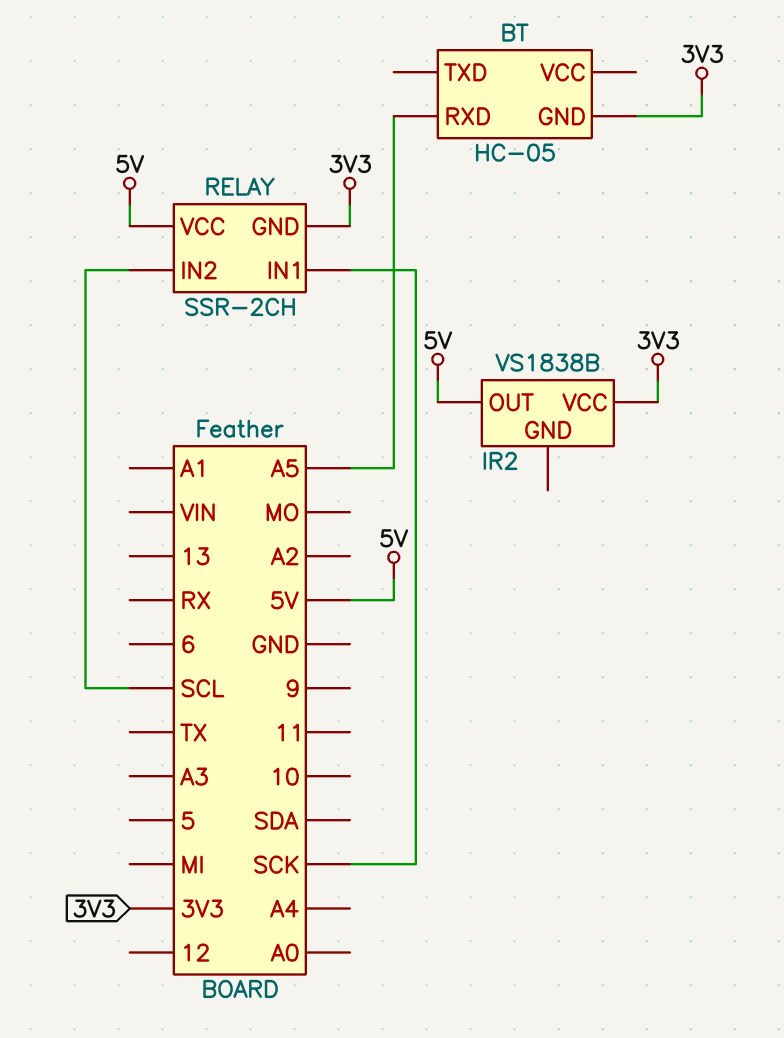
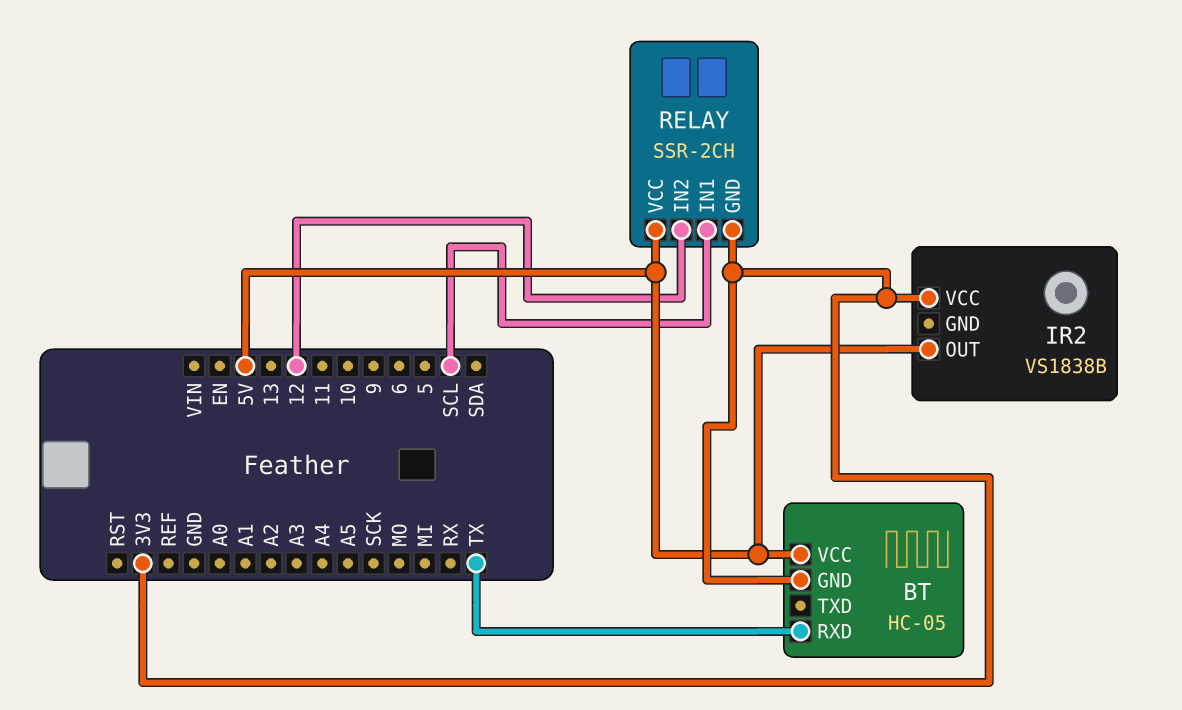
BT pin RXD: A5 -> TX
BT pin VCC: none -> 5V
RELAY pin IN1: SCK -> SCL
RELAY pin IN2: SCL -> 12

